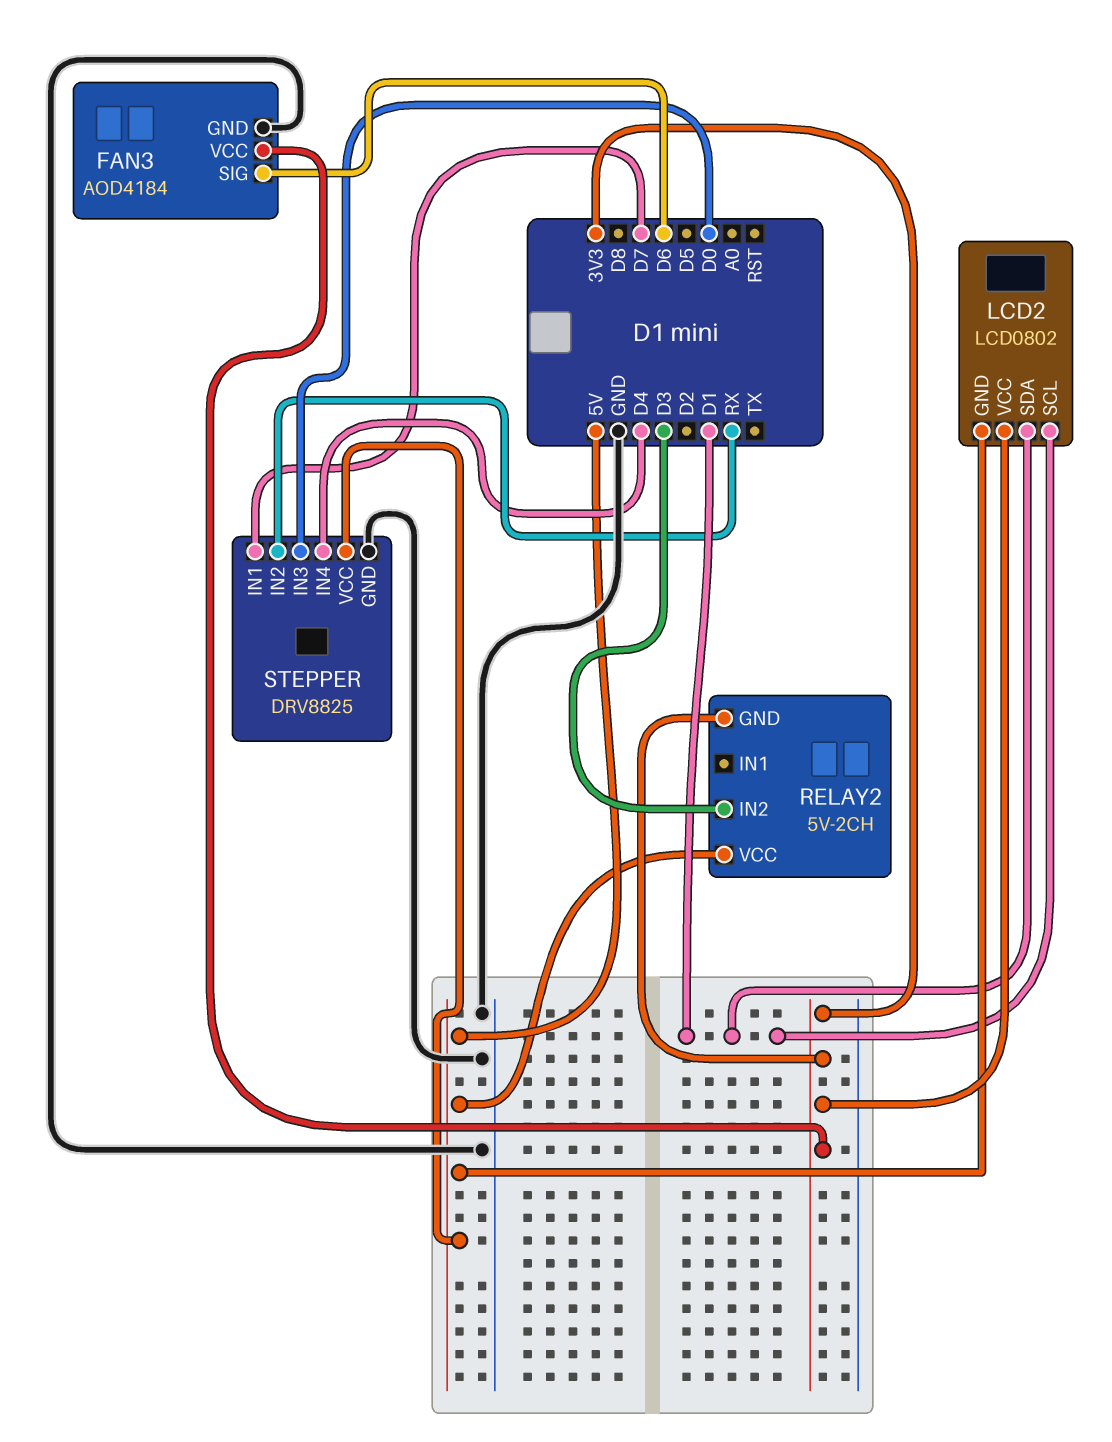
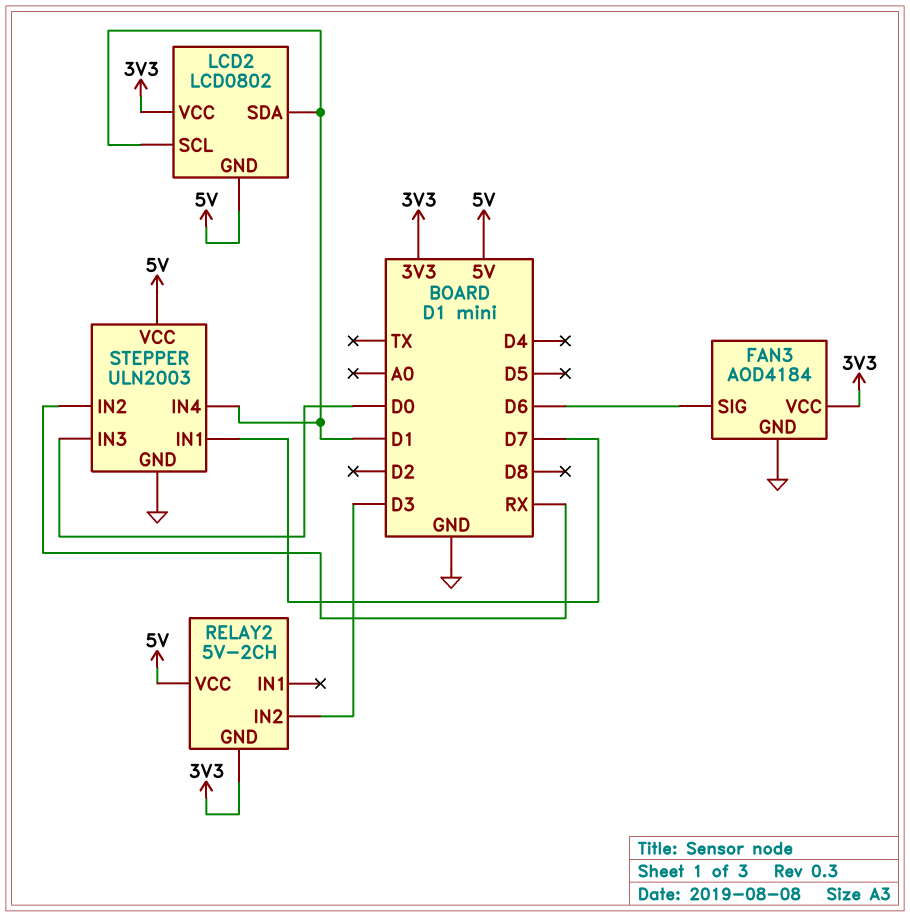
STEPPER: DRV8825 -> ULN2003
STEPPER pin IN4: D4 -> D1

